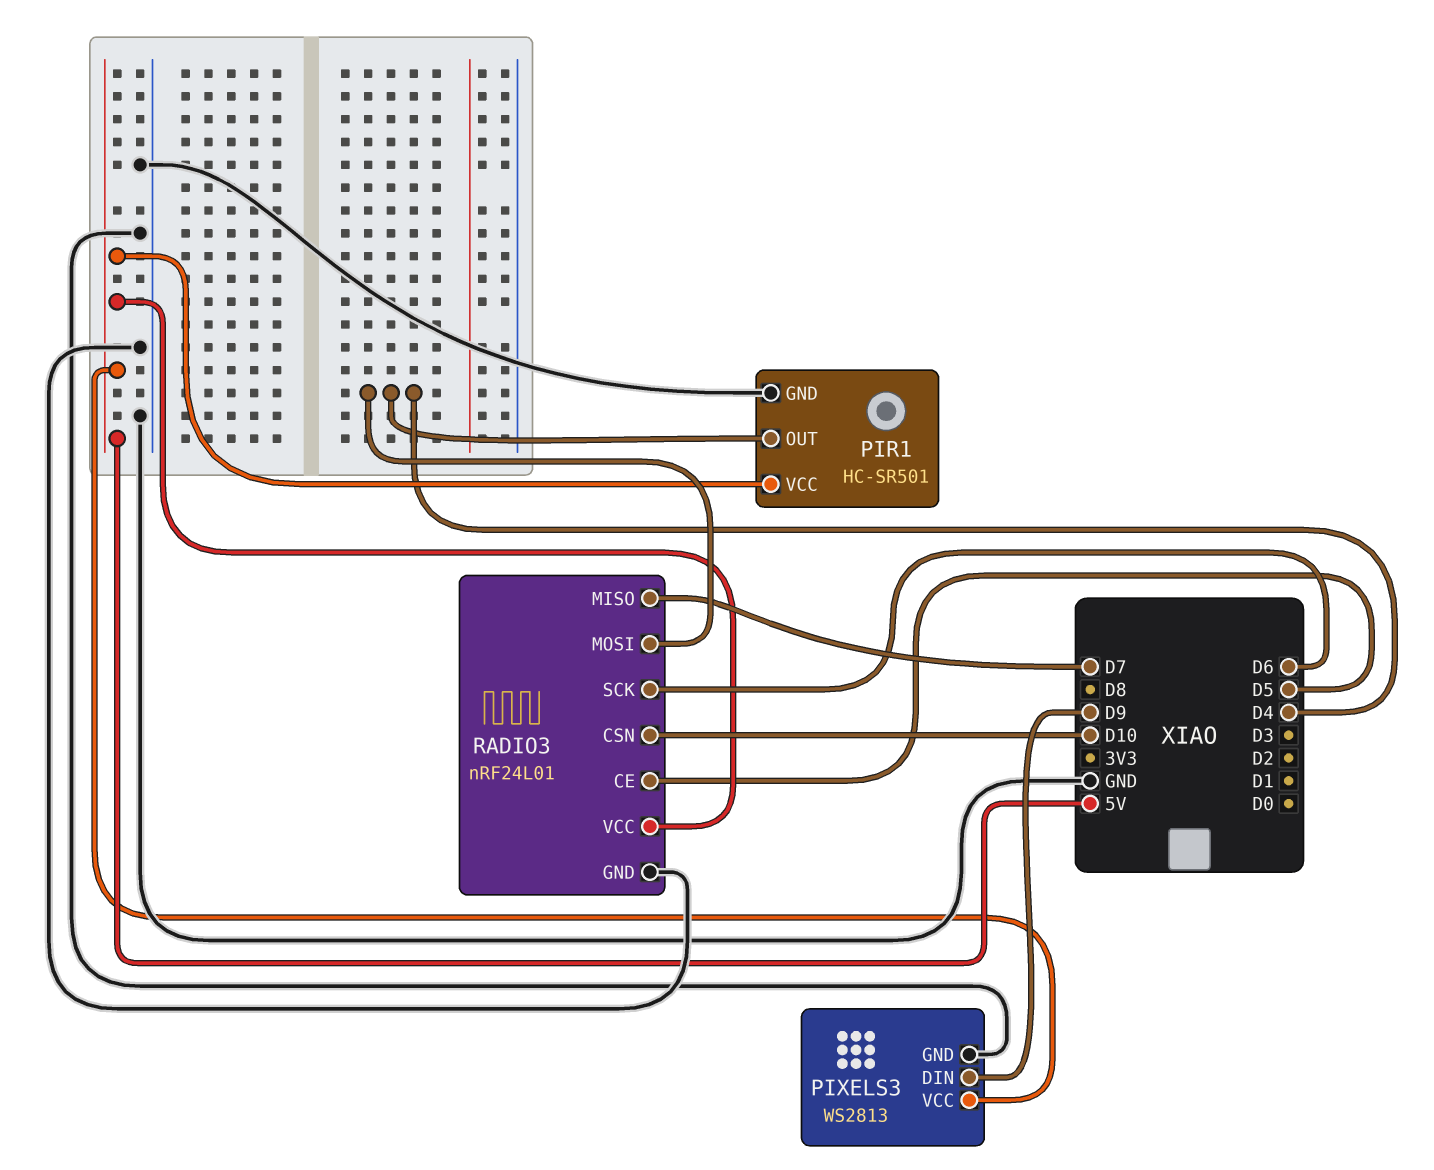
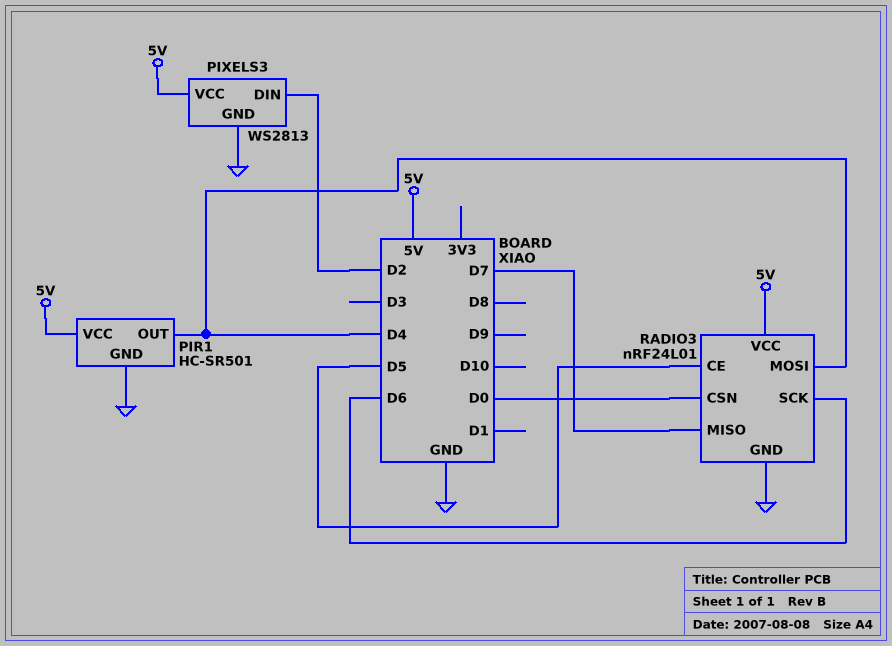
PIXELS3 pin DIN: D9 -> D2
RADIO3 pin CSN: D10 -> D0

